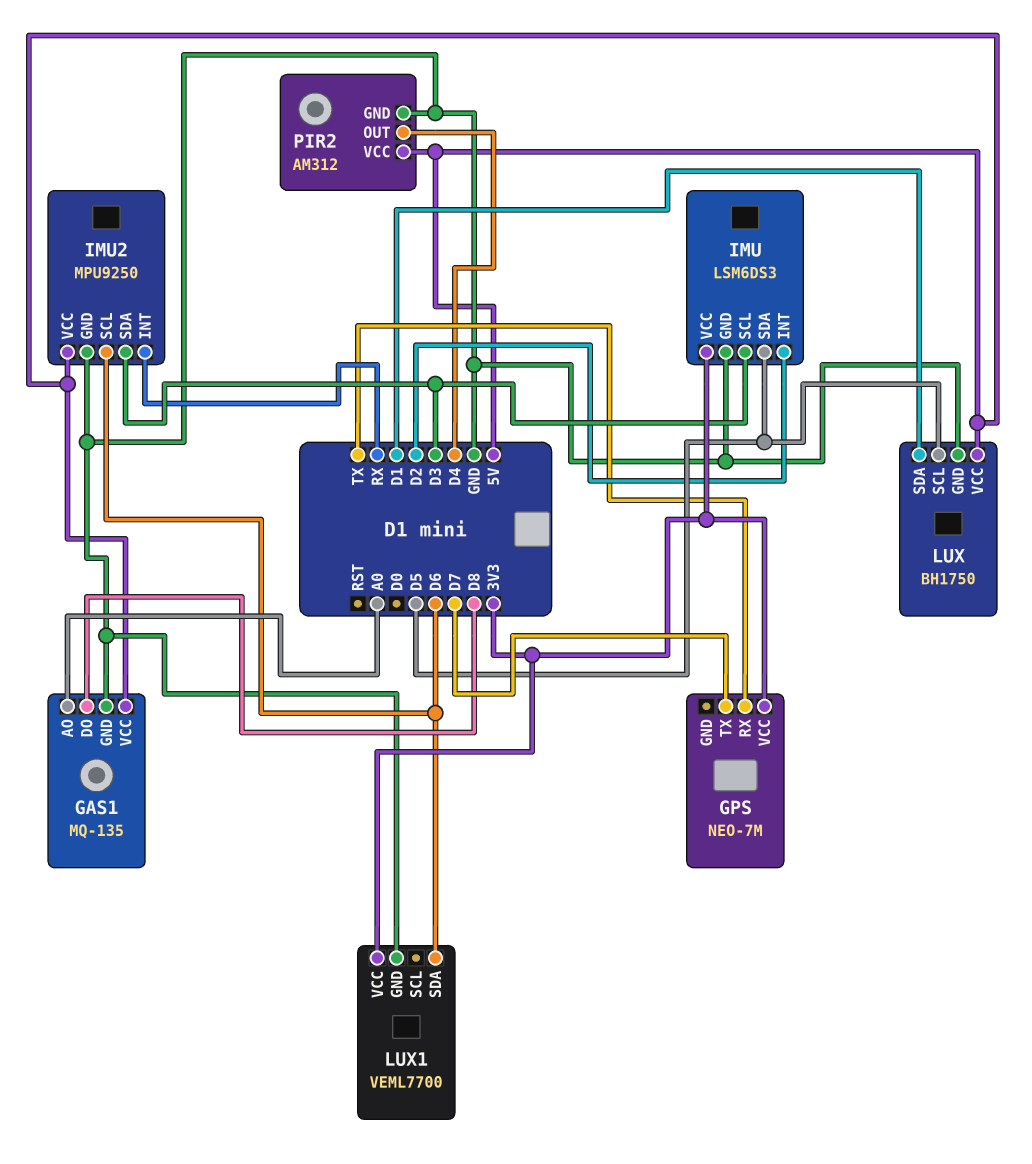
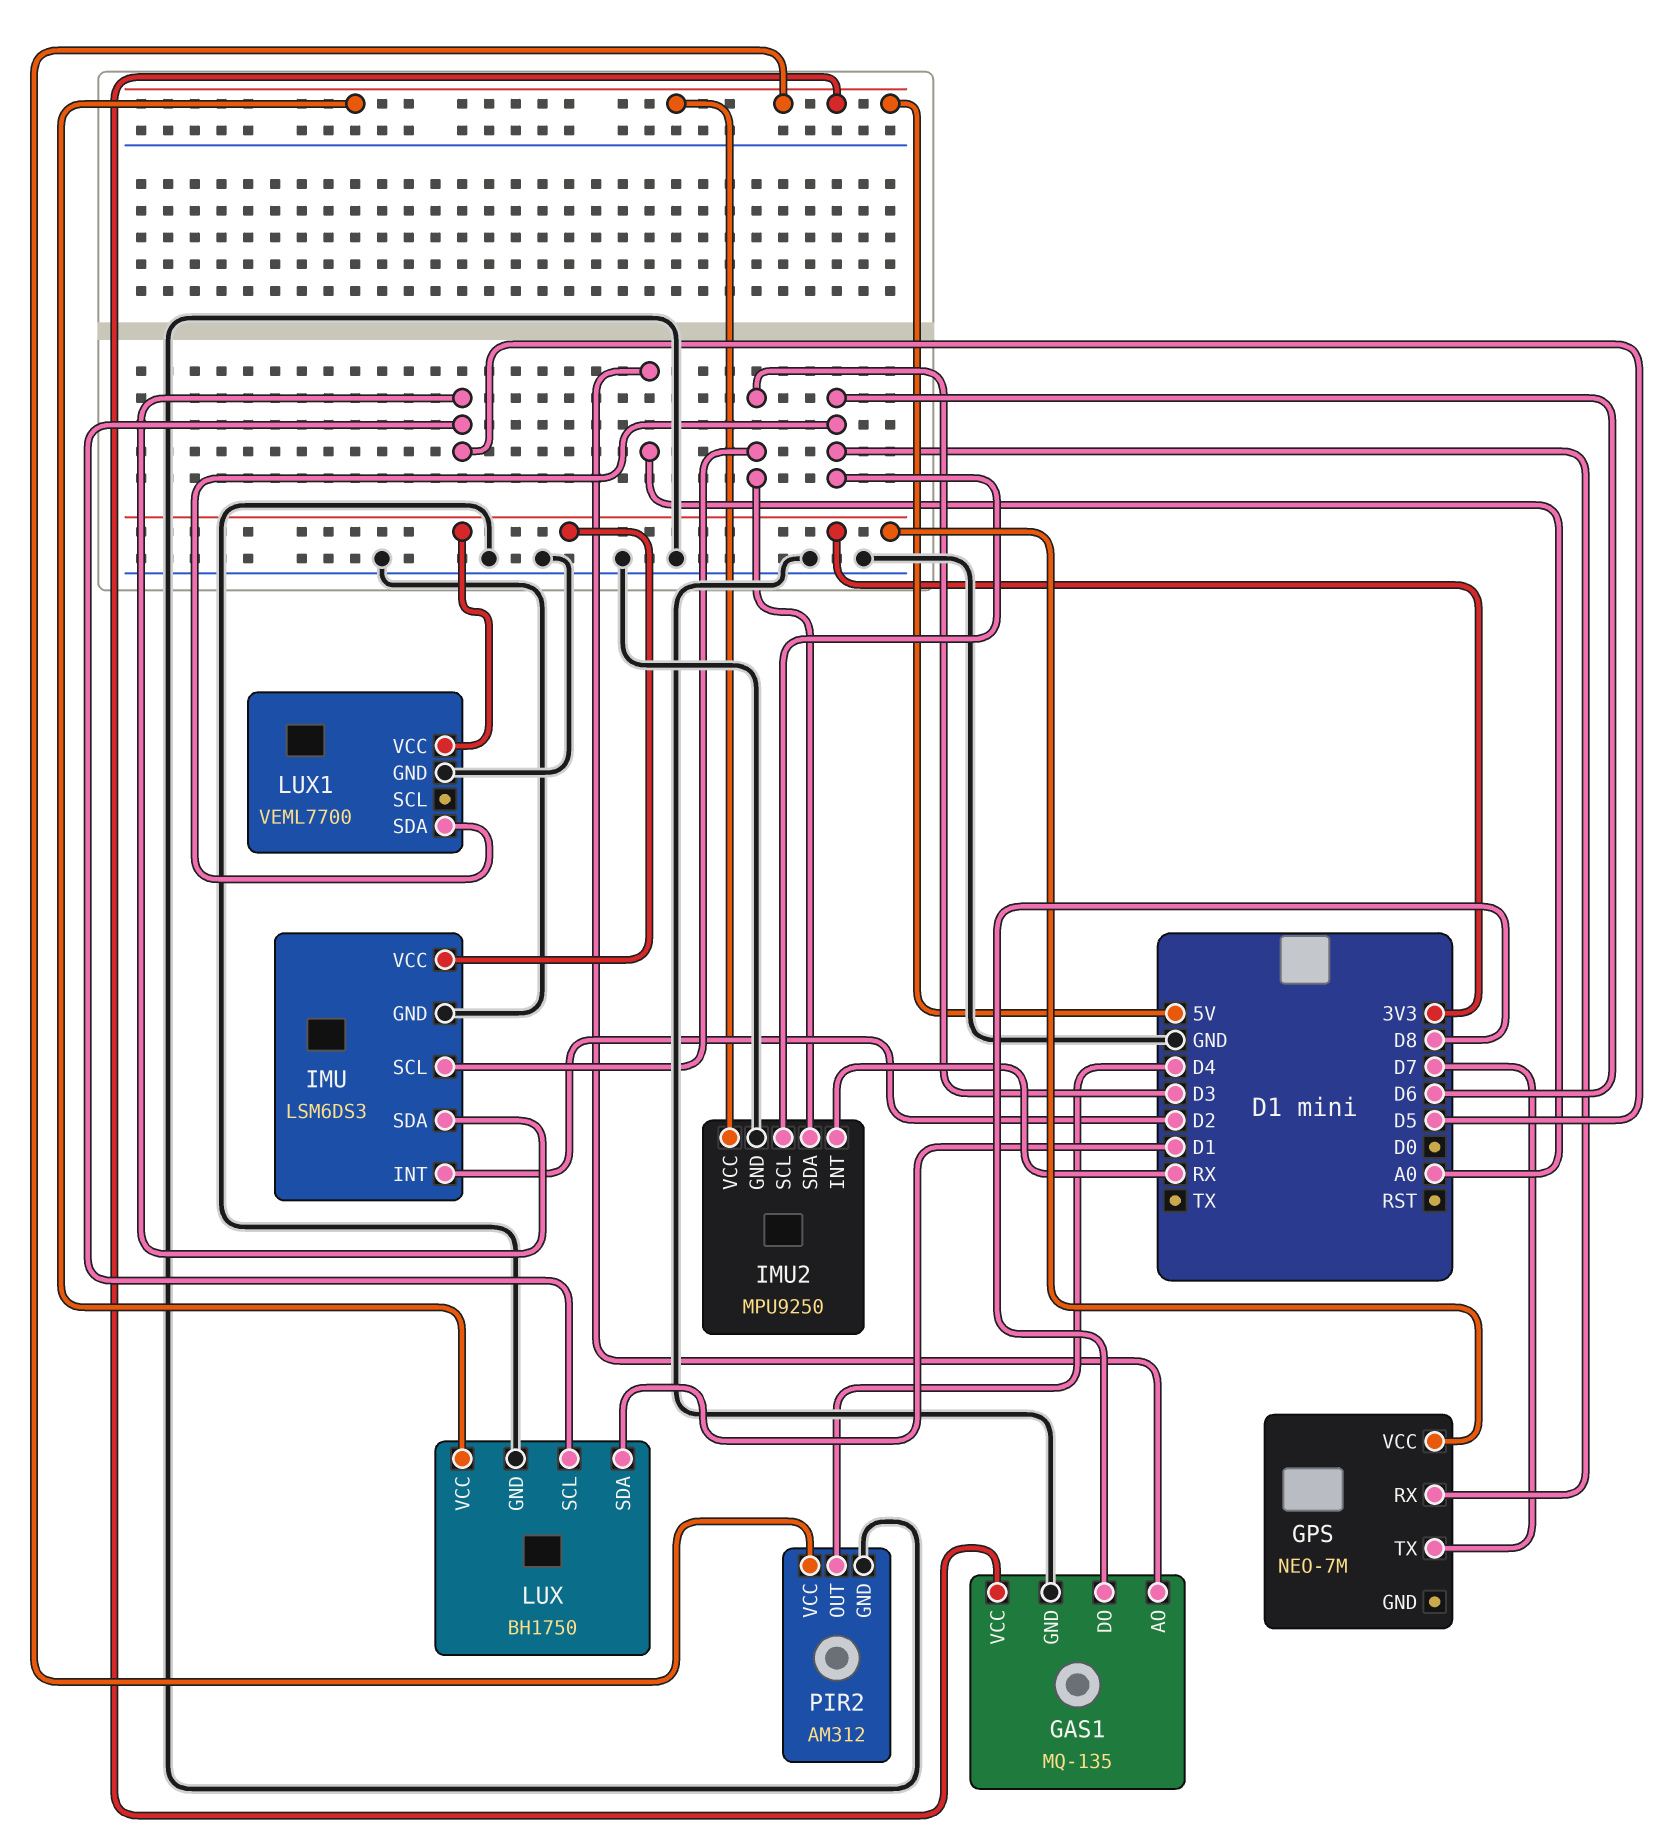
GPS pin RX: TX -> D6

